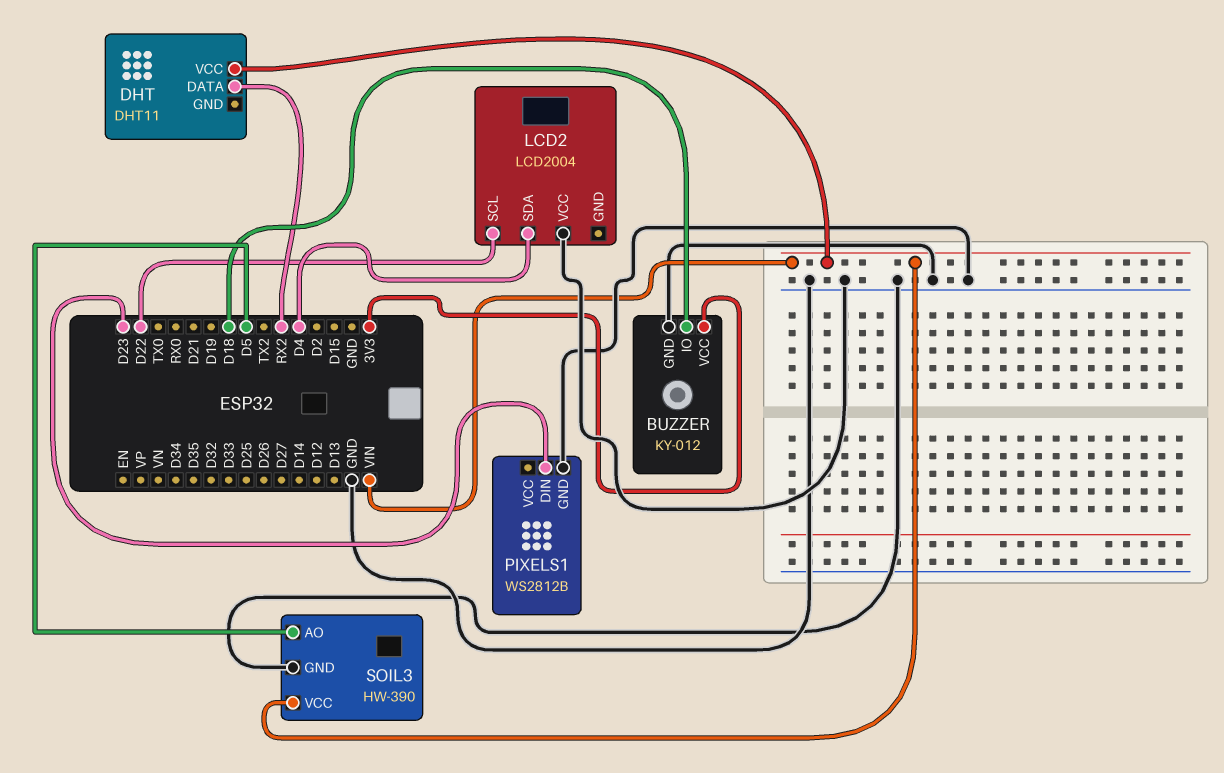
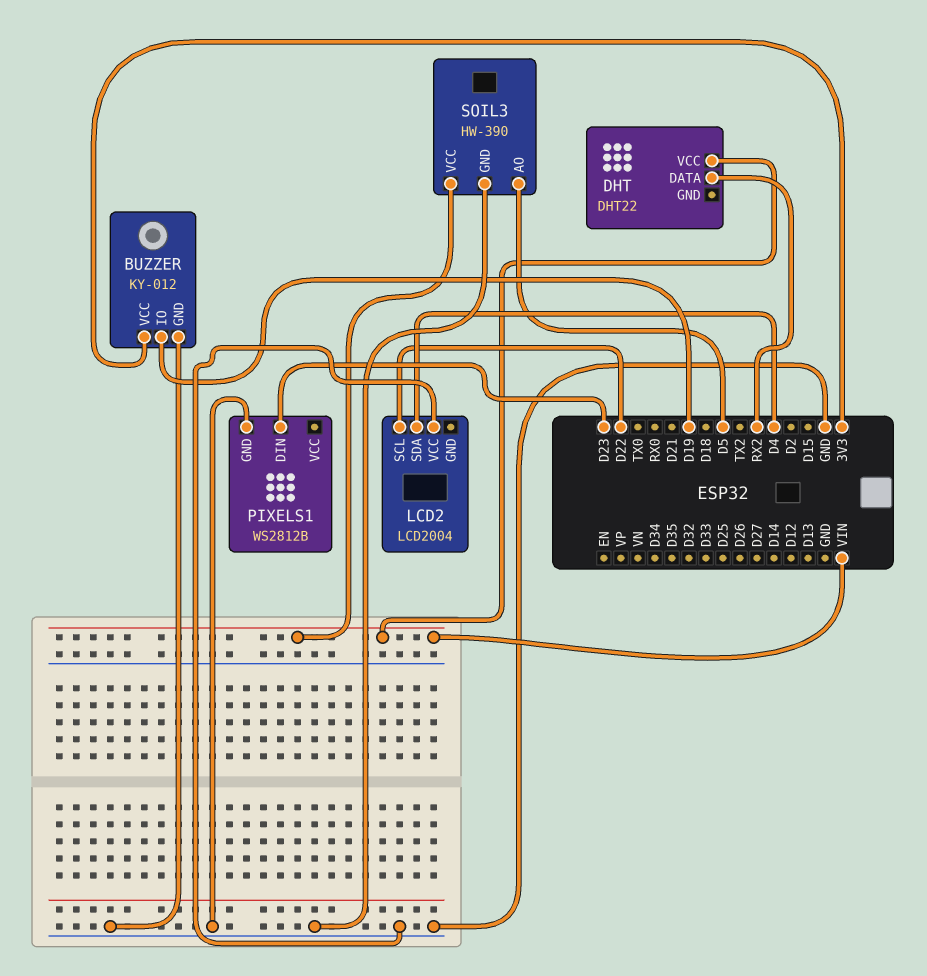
BUZZER pin IO: D18 -> D19
DHT: DHT11 -> DHT22

